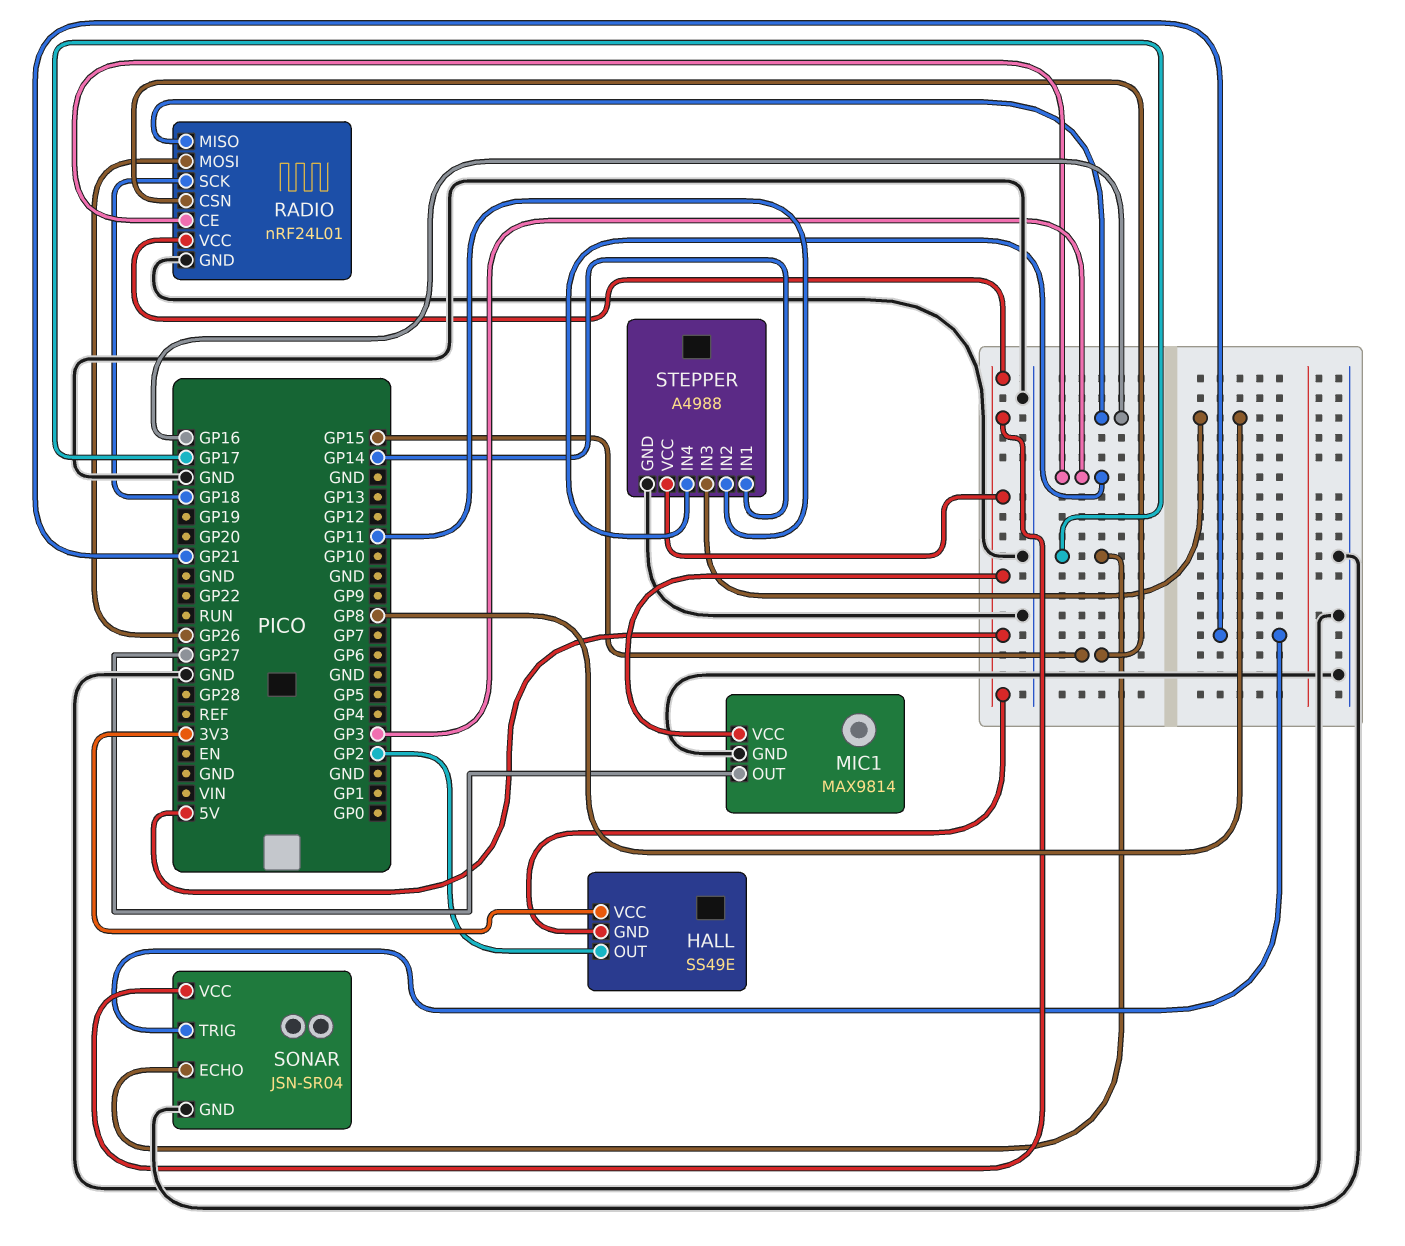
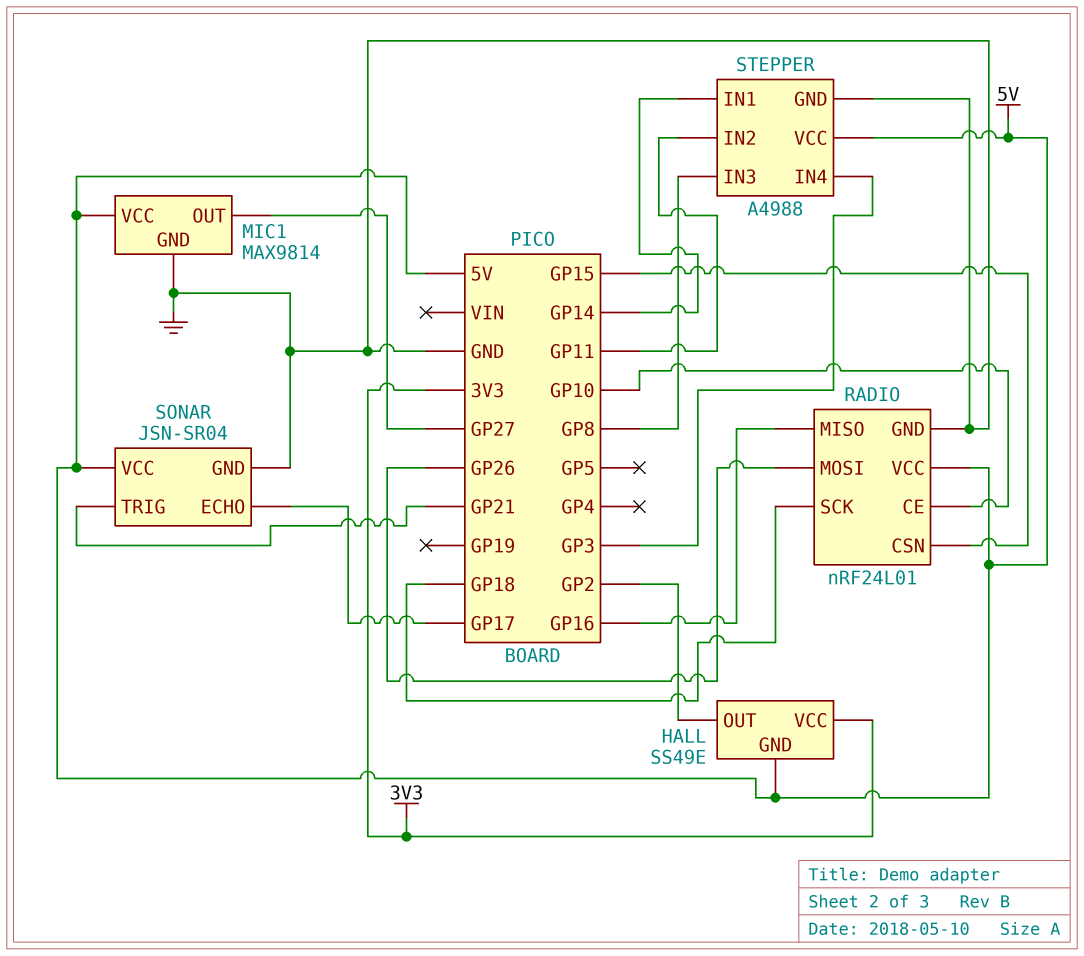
RADIO pin CE: GP3 -> GP10

